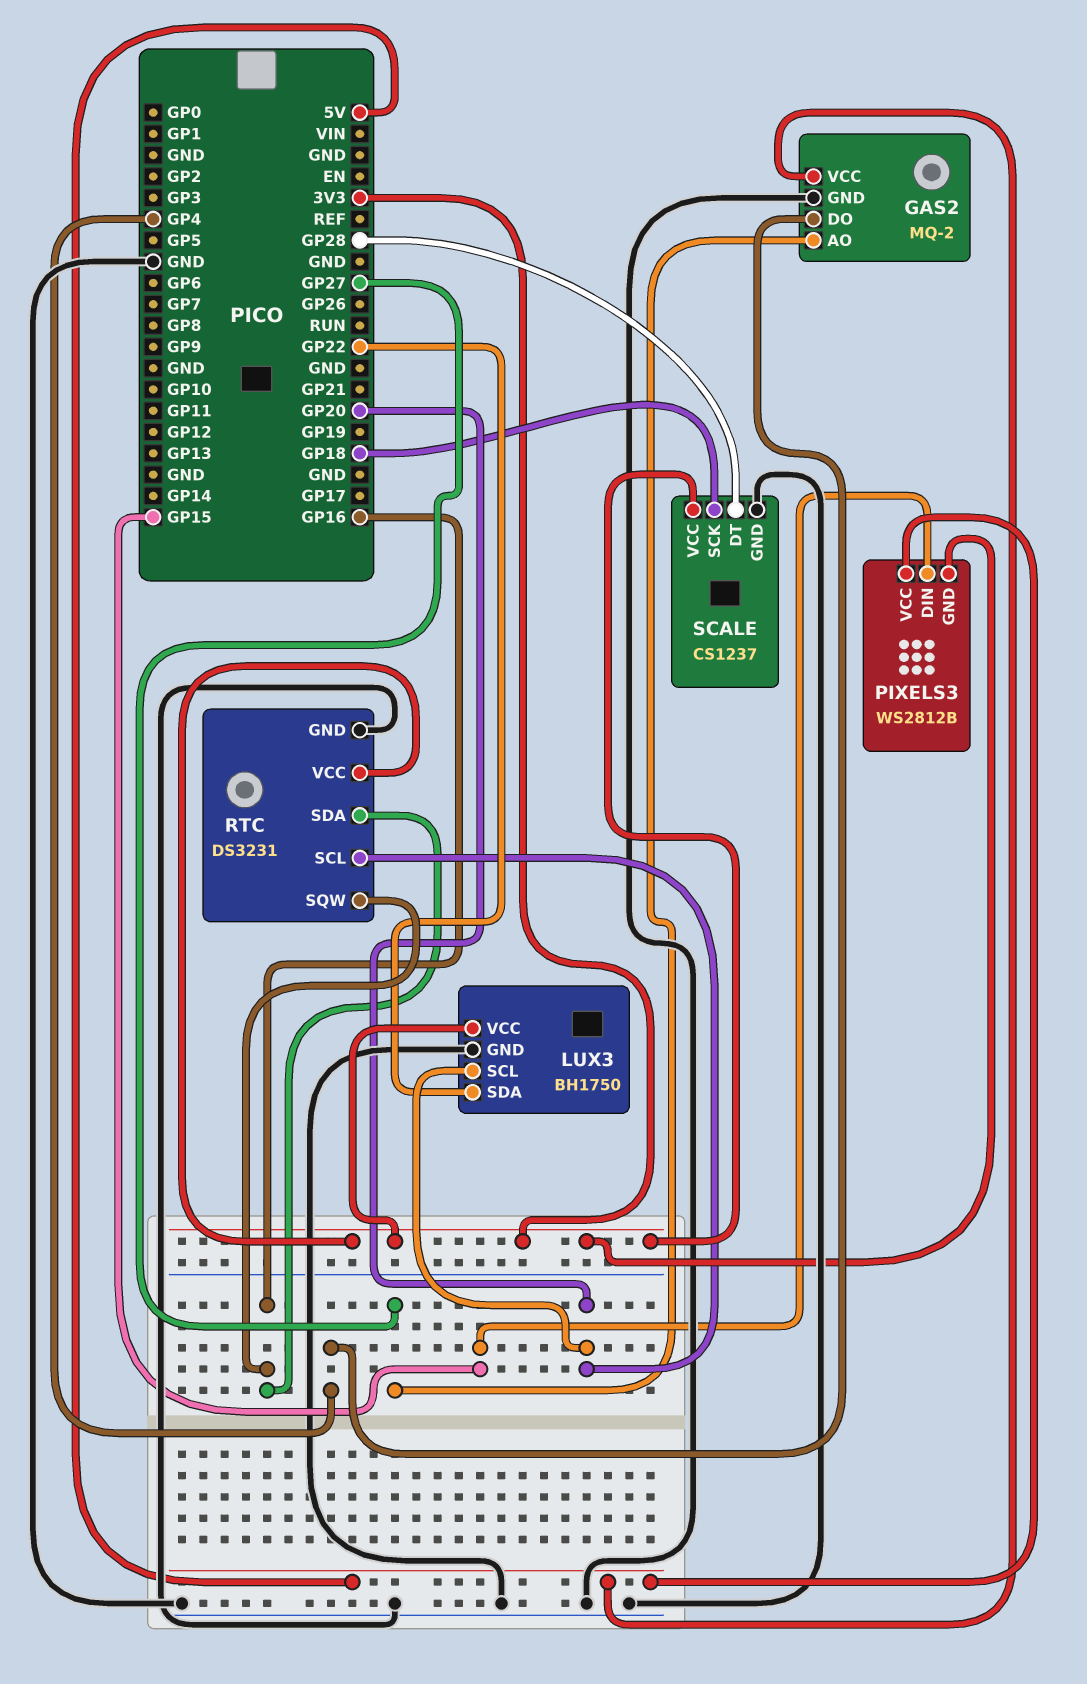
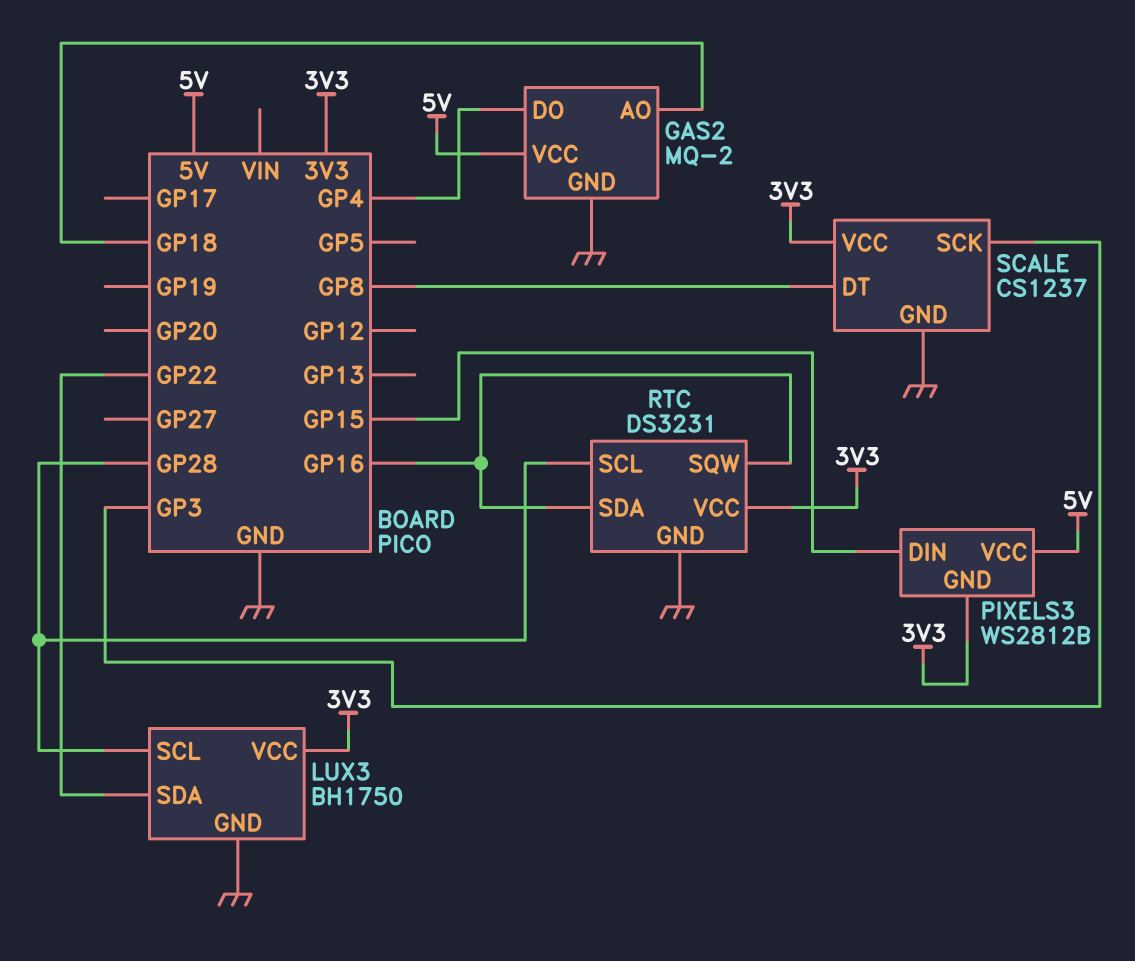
GAS2 pin AO: GP27 -> GP18
LUX3 pin SCL: GP20 -> GP28
RTC pin SCL: GP20 -> GP28
SCALE pin DT: GP28 -> GP8
SCALE pin SCK: GP18 -> GP3

